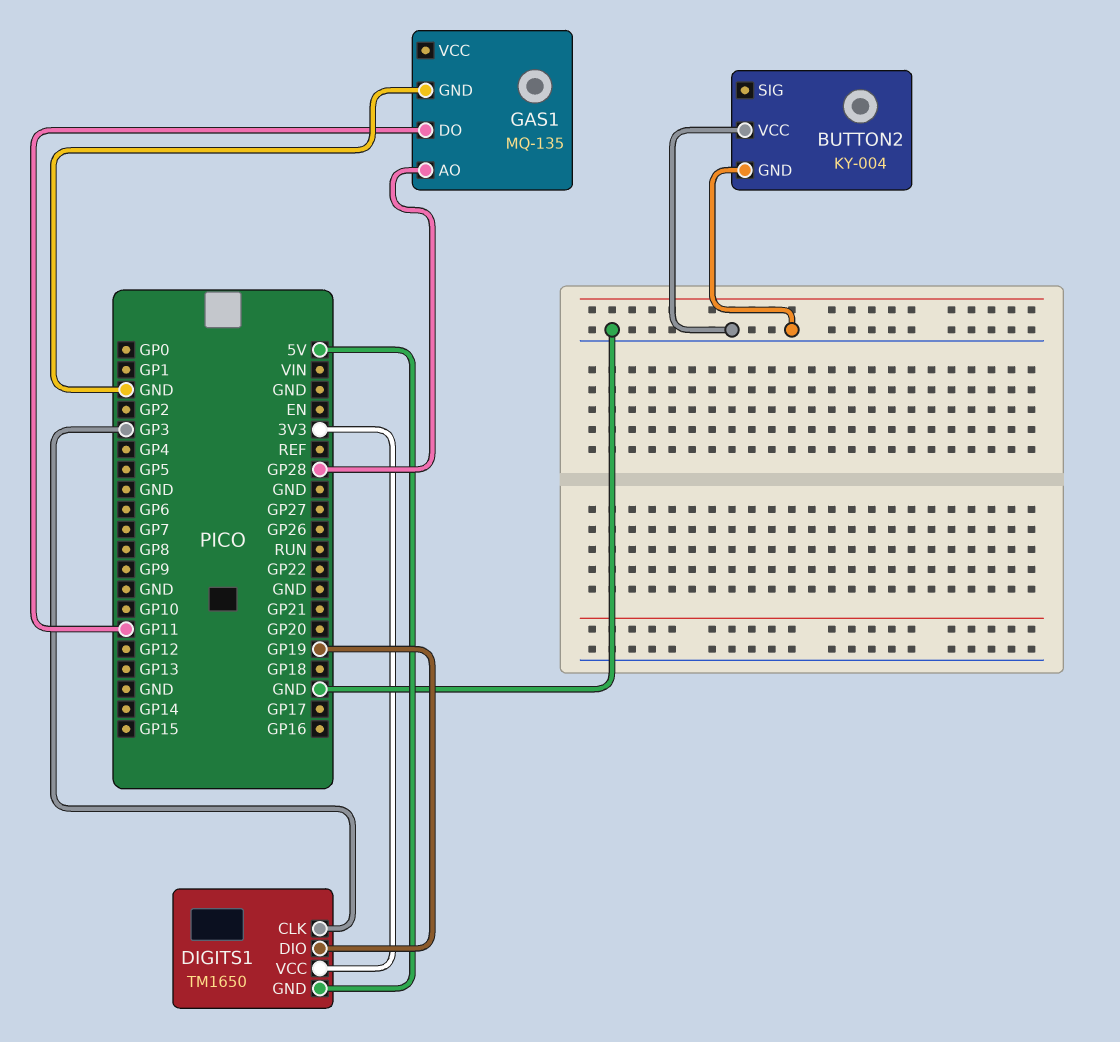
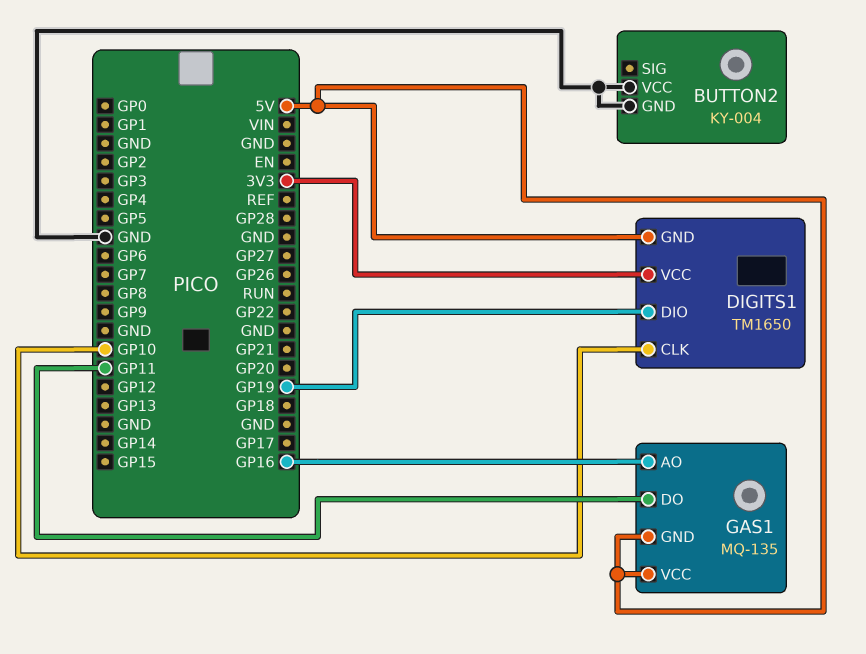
DIGITS1 pin CLK: GP3 -> GP10
GAS1 pin AO: GP28 -> GP16
GAS1 pin GND: GND -> 5V
GAS1 pin VCC: none -> 5V

